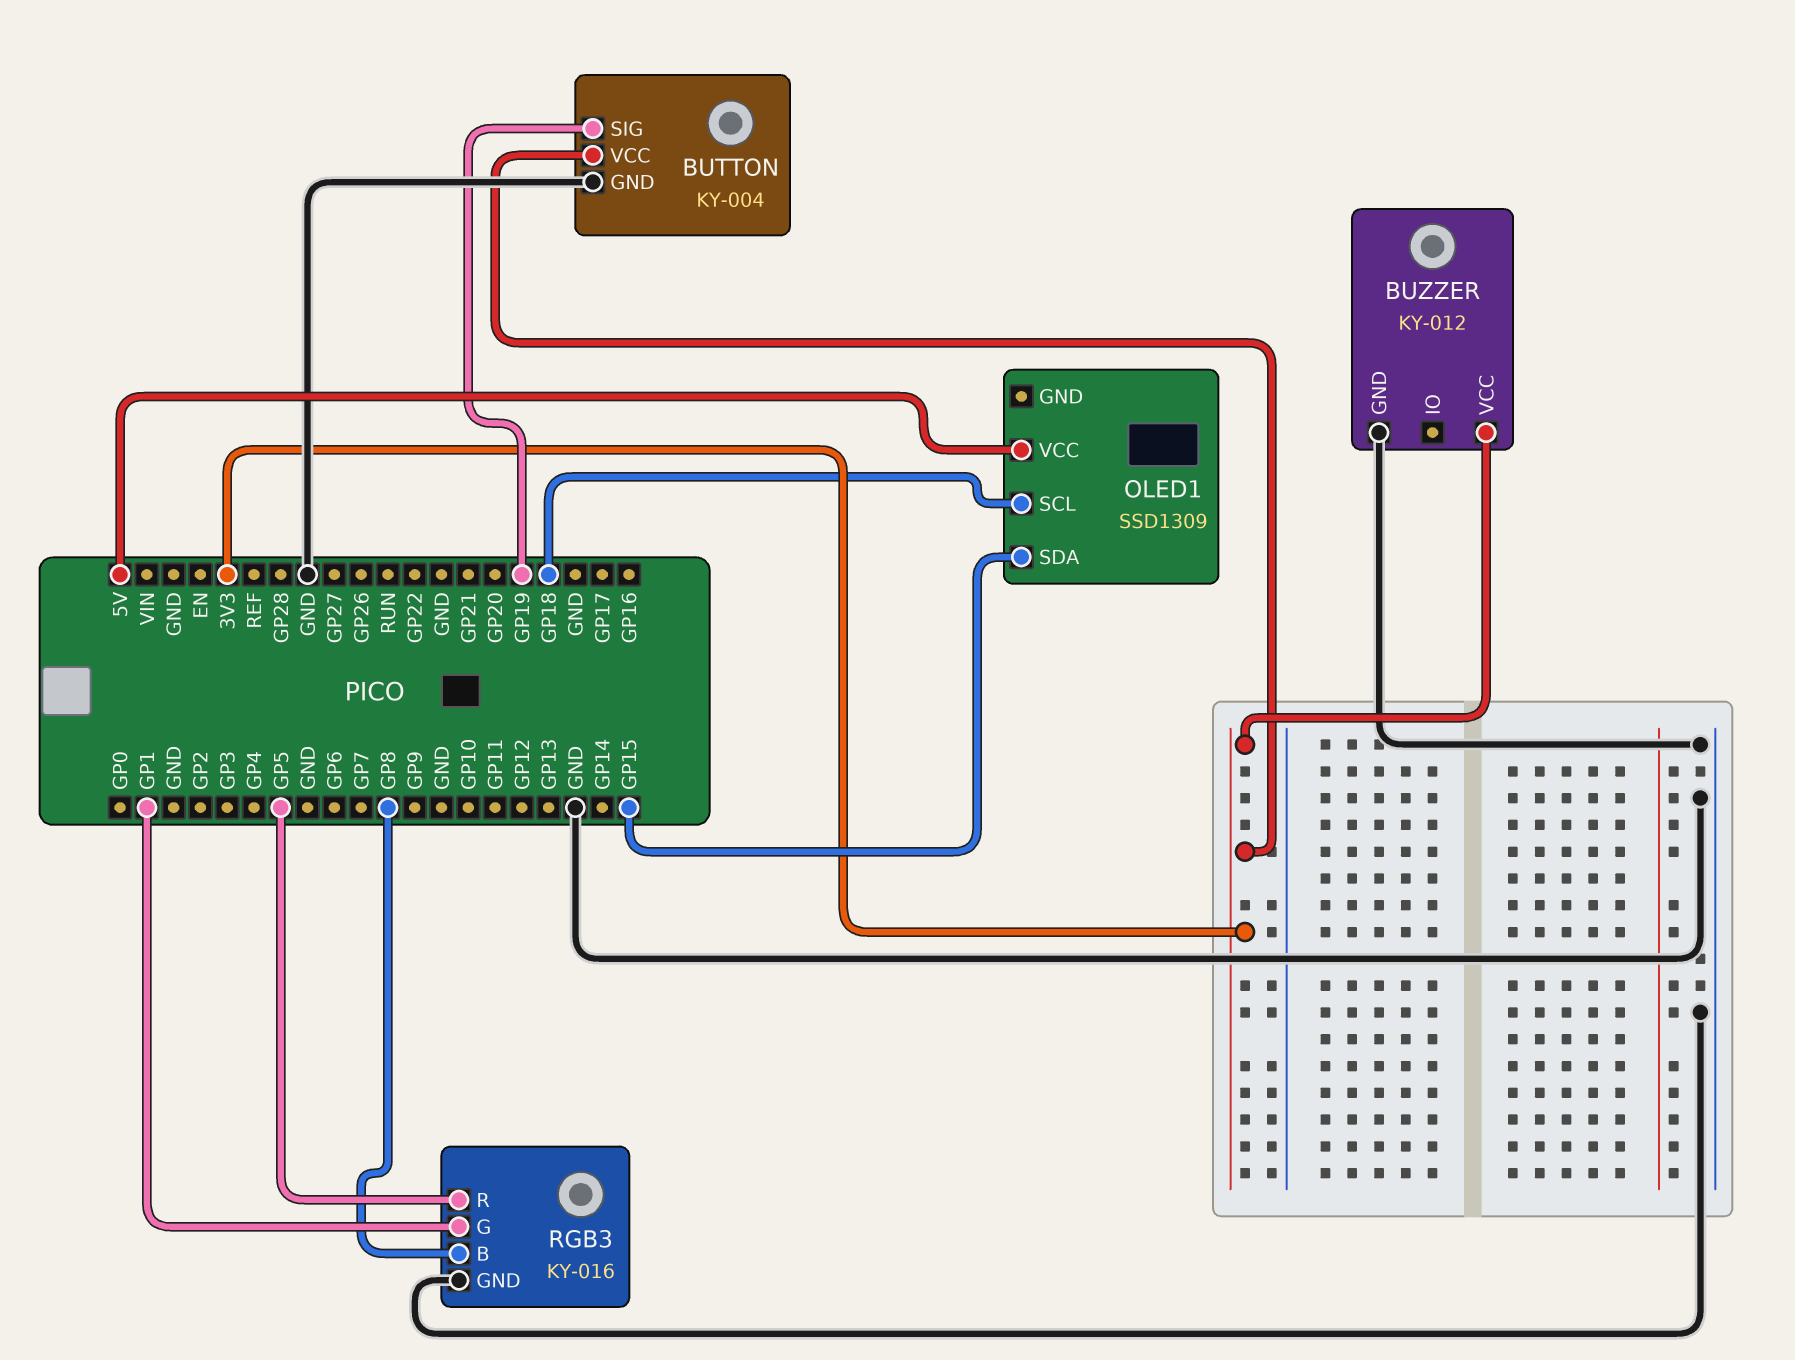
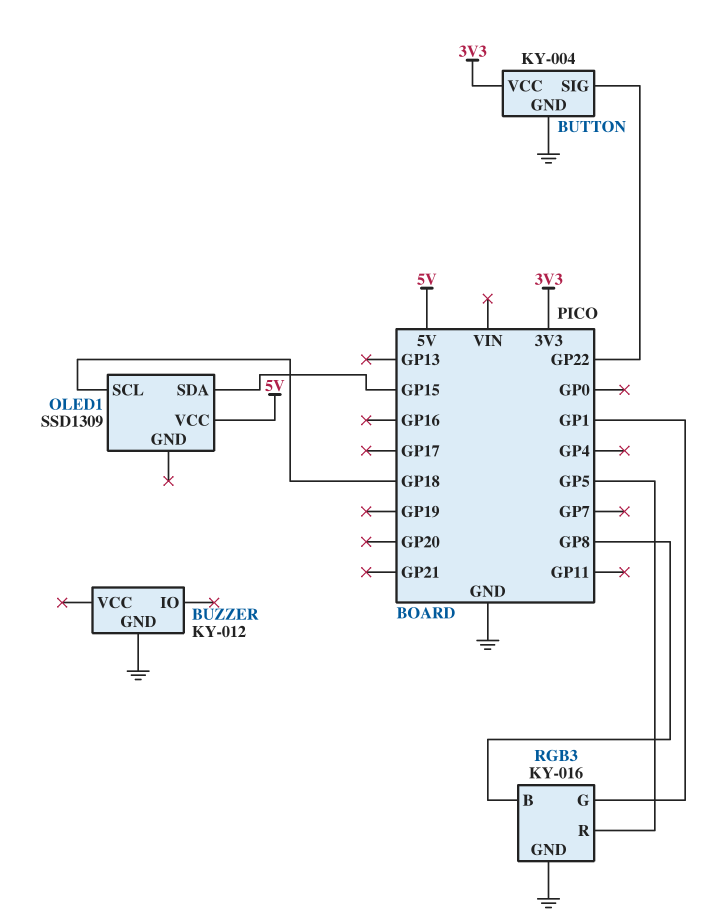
BUTTON pin SIG: GP19 -> GP22
BUZZER pin VCC: 3V3 -> none

